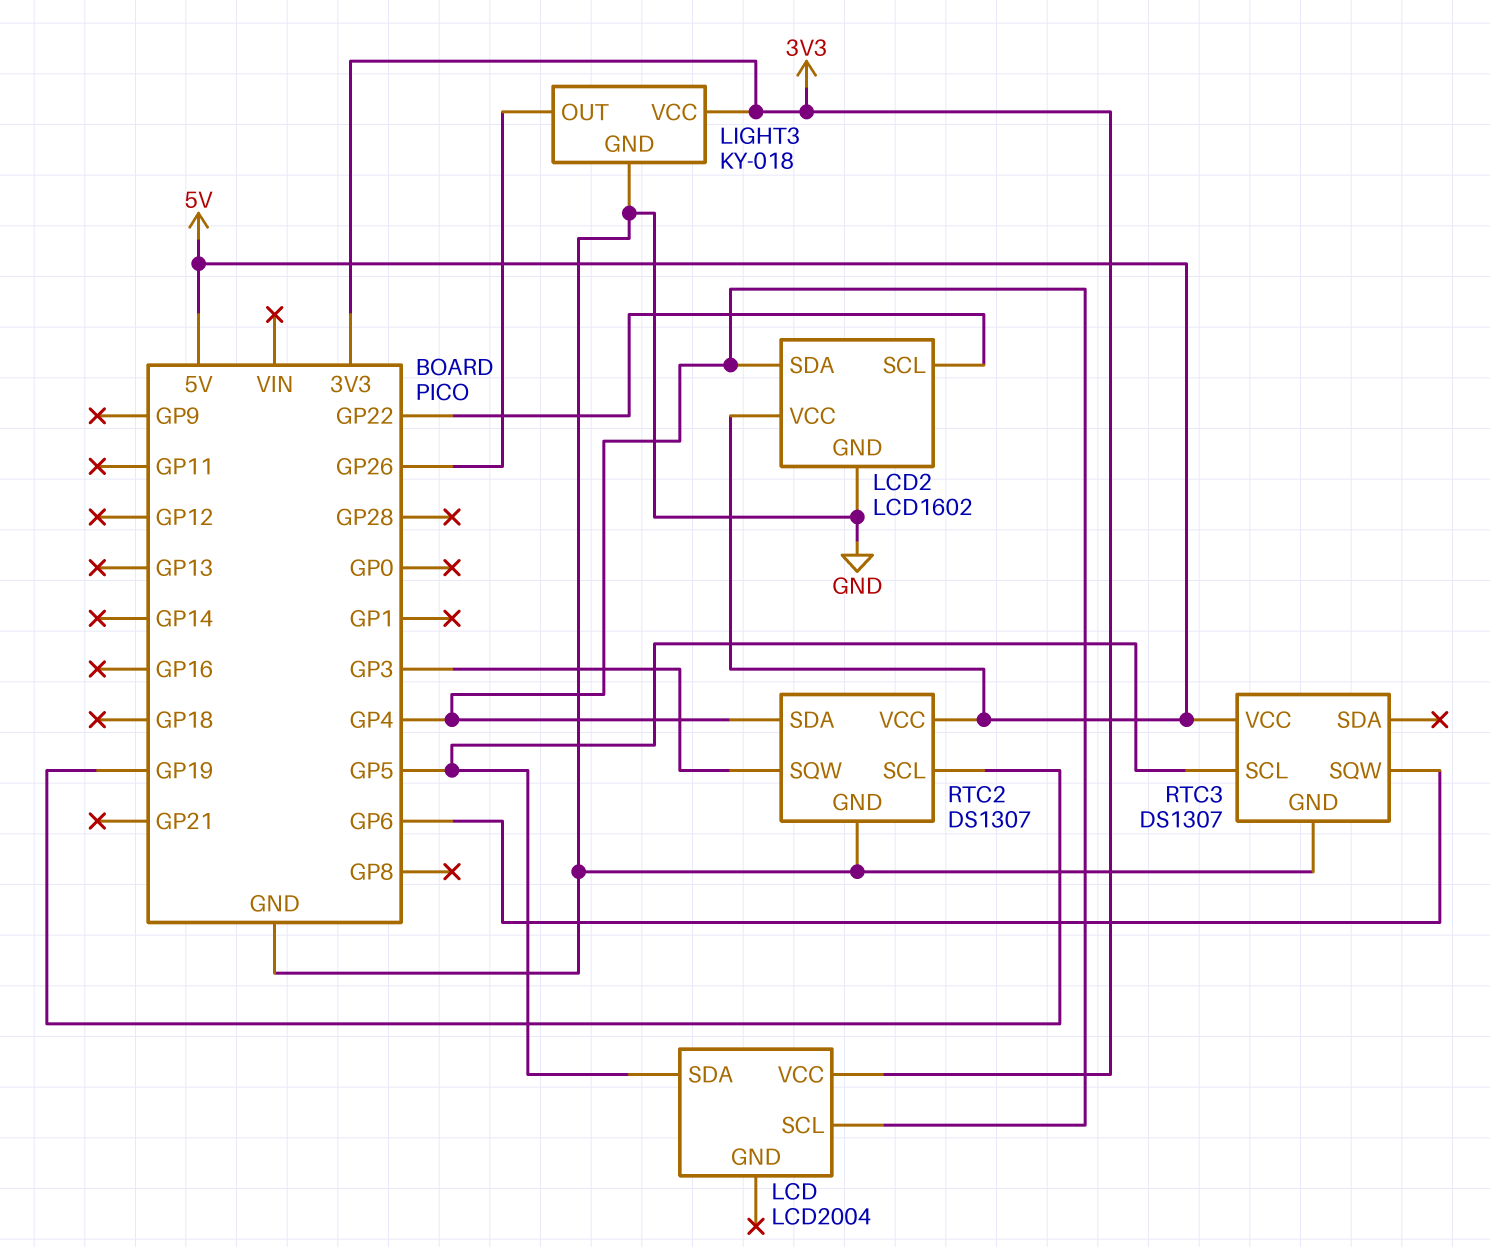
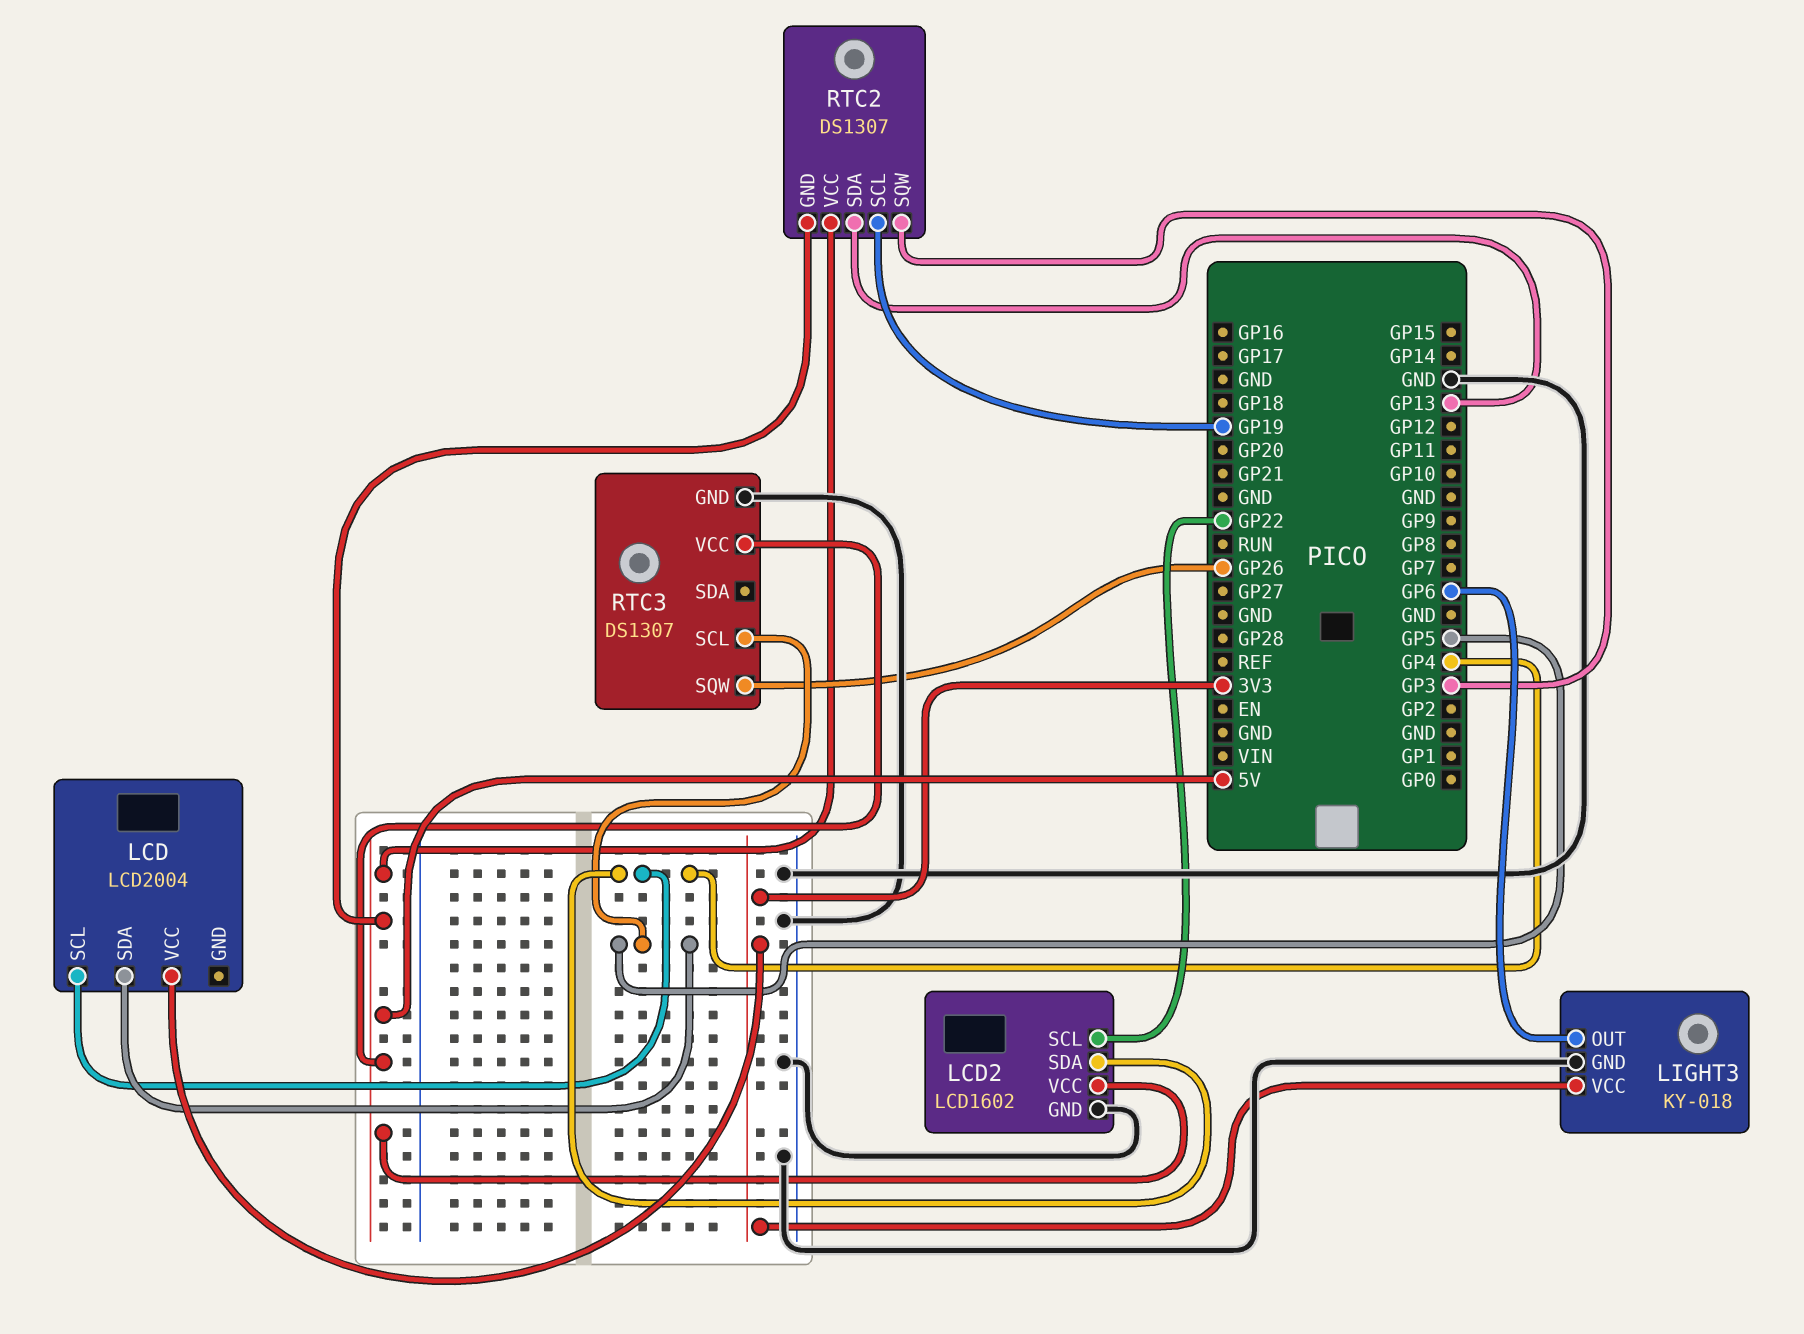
LIGHT3 pin OUT: GP26 -> GP6
RTC2 pin GND: GND -> 5V
RTC2 pin SDA: GP4 -> GP13
RTC3 pin SQW: GP6 -> GP26

